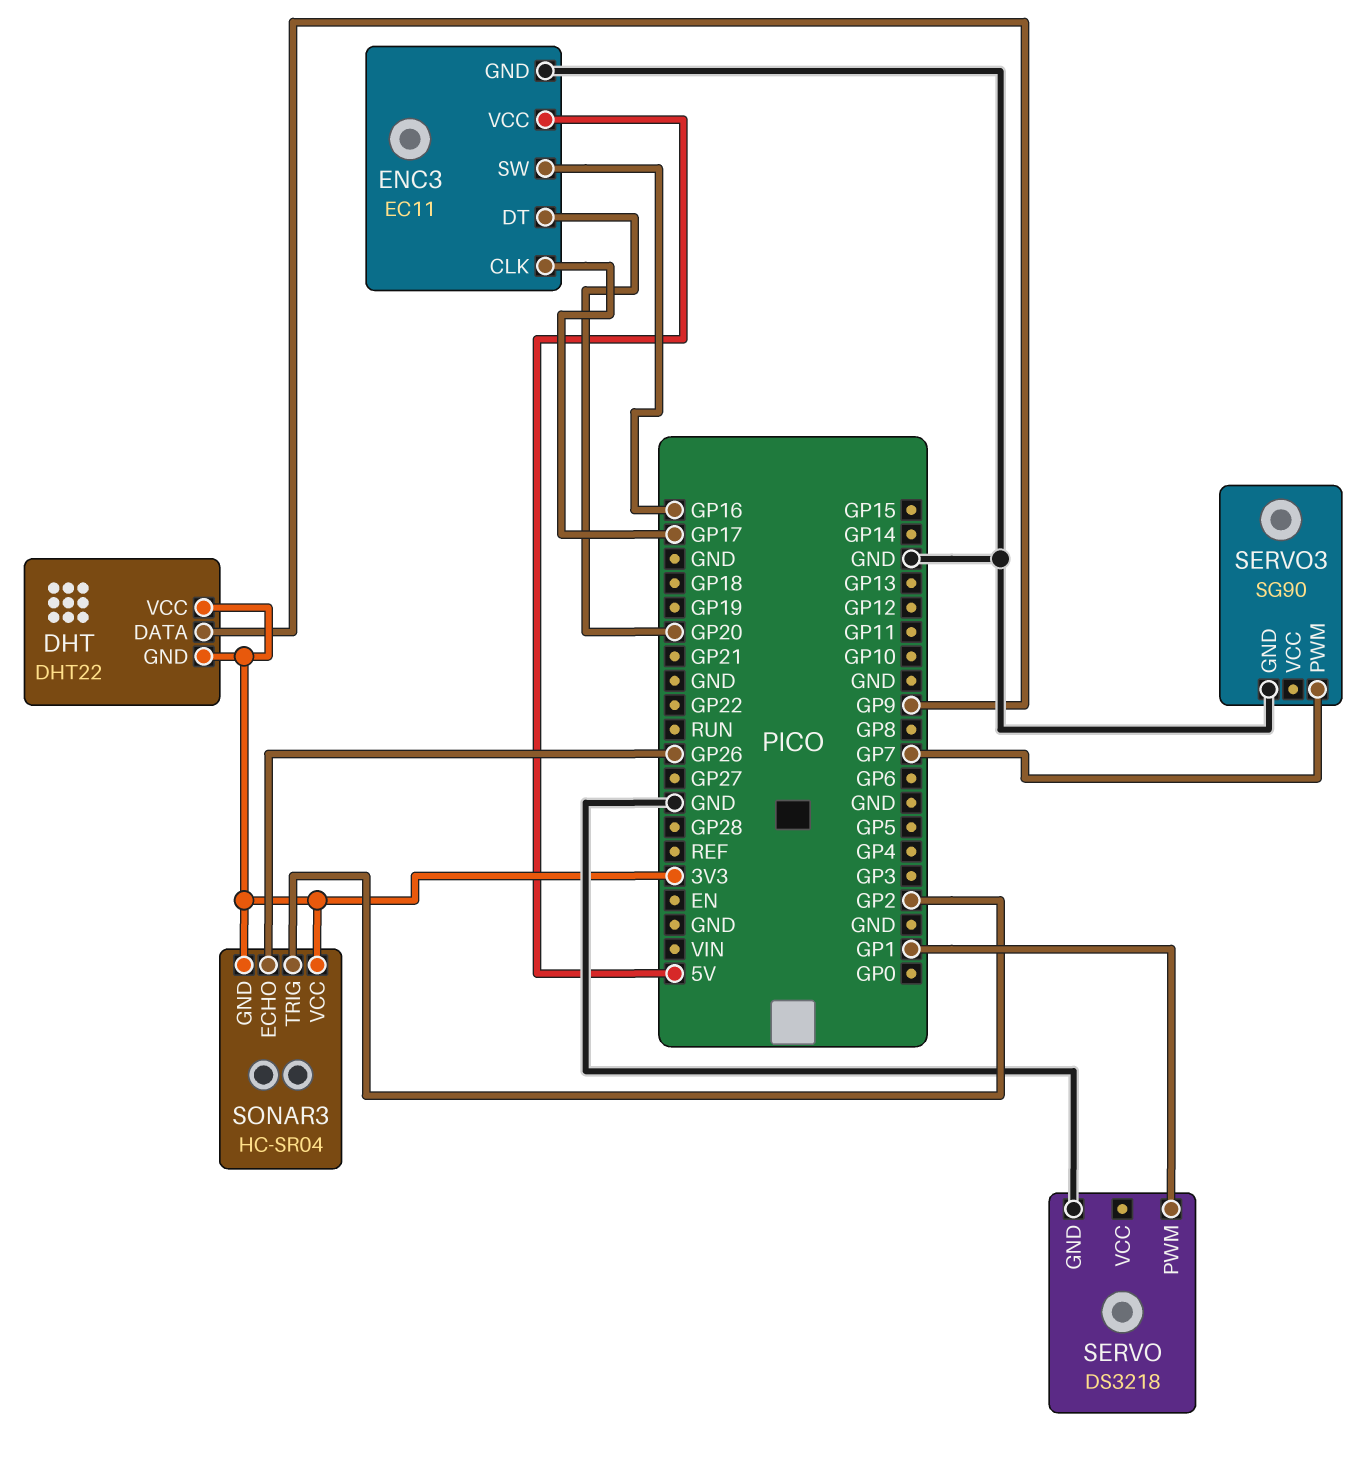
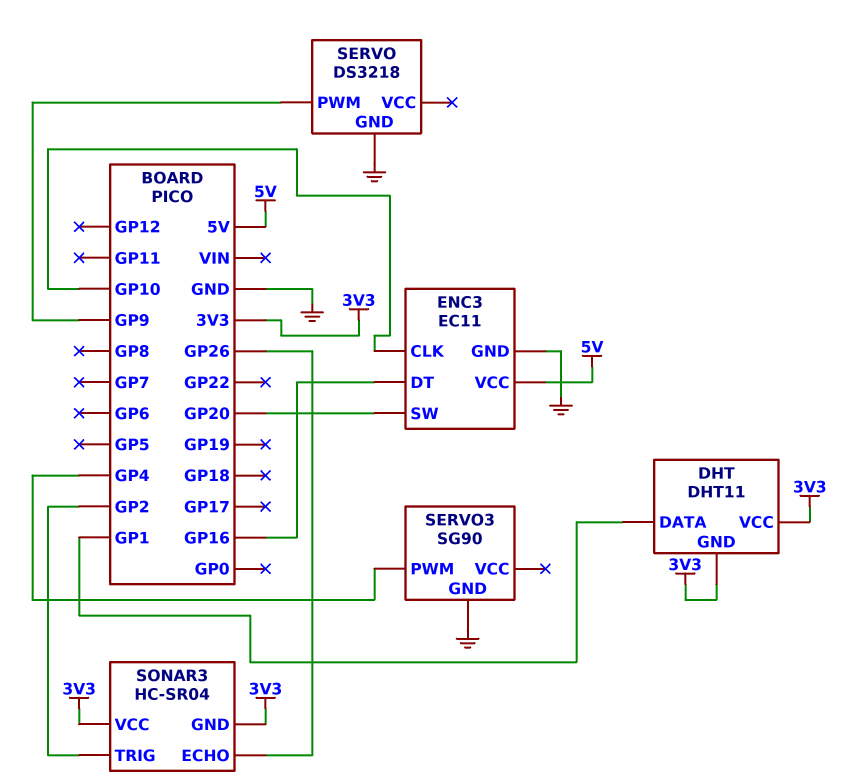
DHT: DHT22 -> DHT11
DHT pin DATA: GP9 -> GP1
ENC3 pin CLK: GP17 -> GP10
ENC3 pin DT: GP20 -> GP16
ENC3 pin SW: GP16 -> GP20
SERVO pin PWM: GP1 -> GP9
SERVO3 pin PWM: GP7 -> GP4

